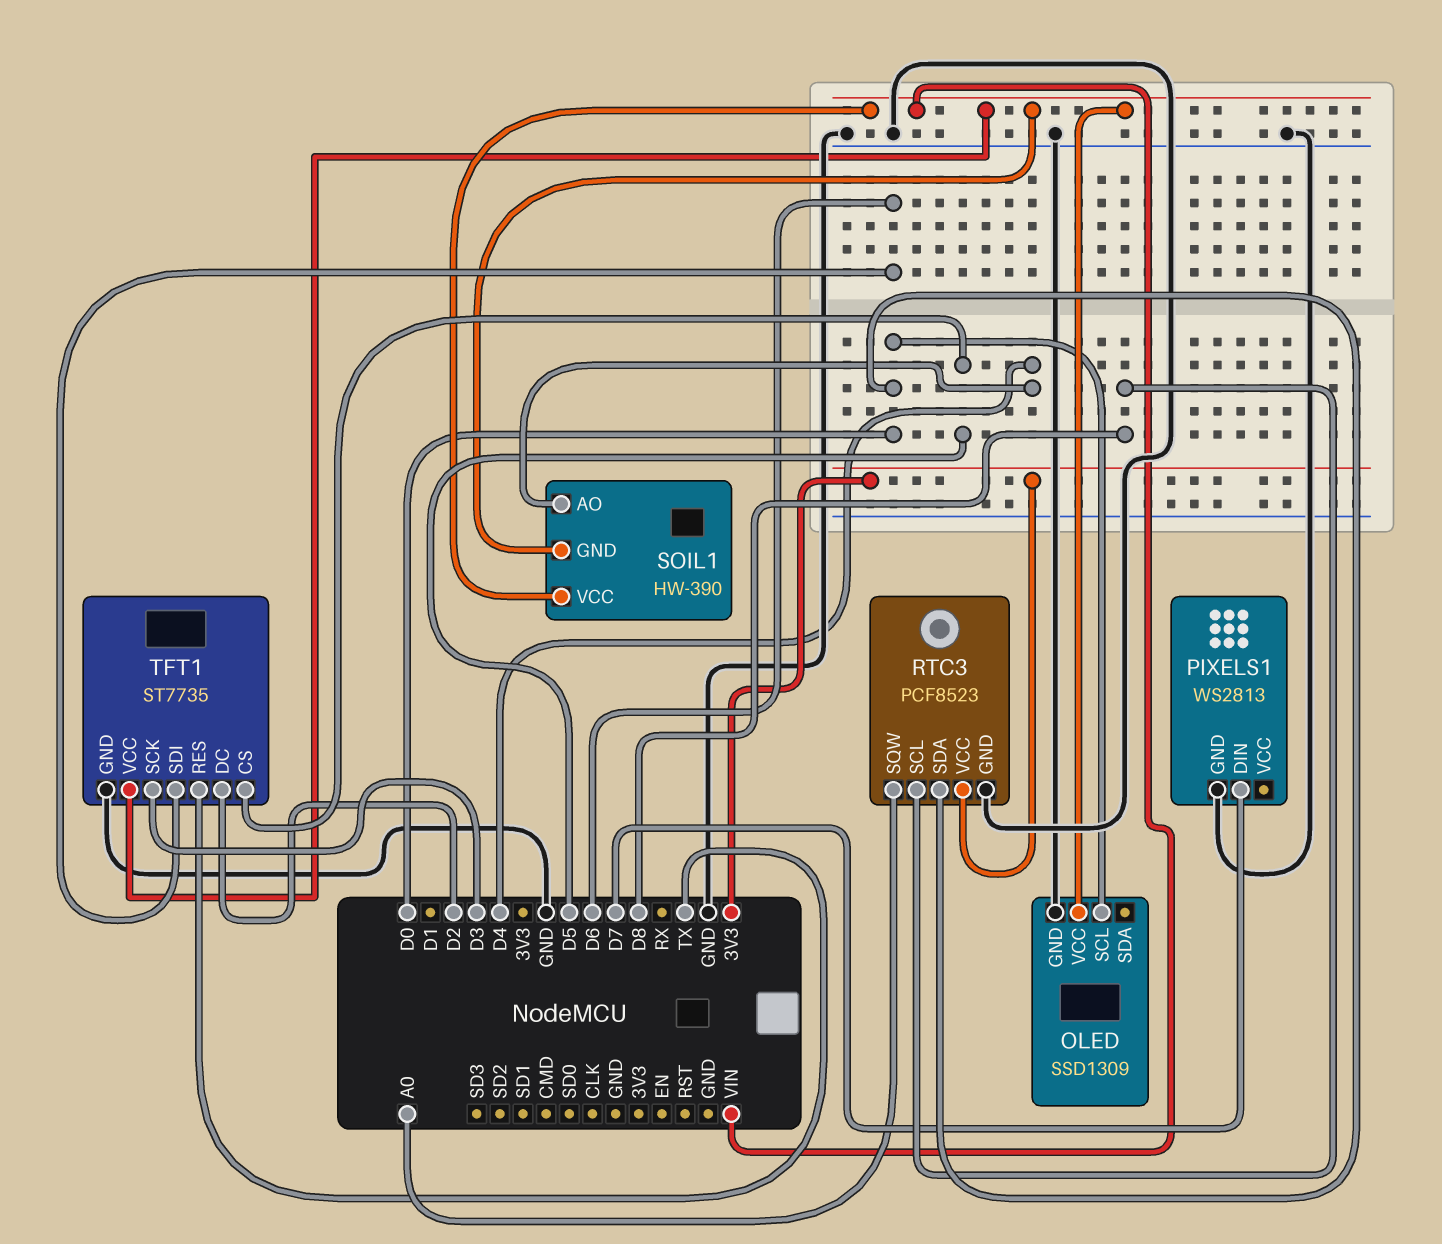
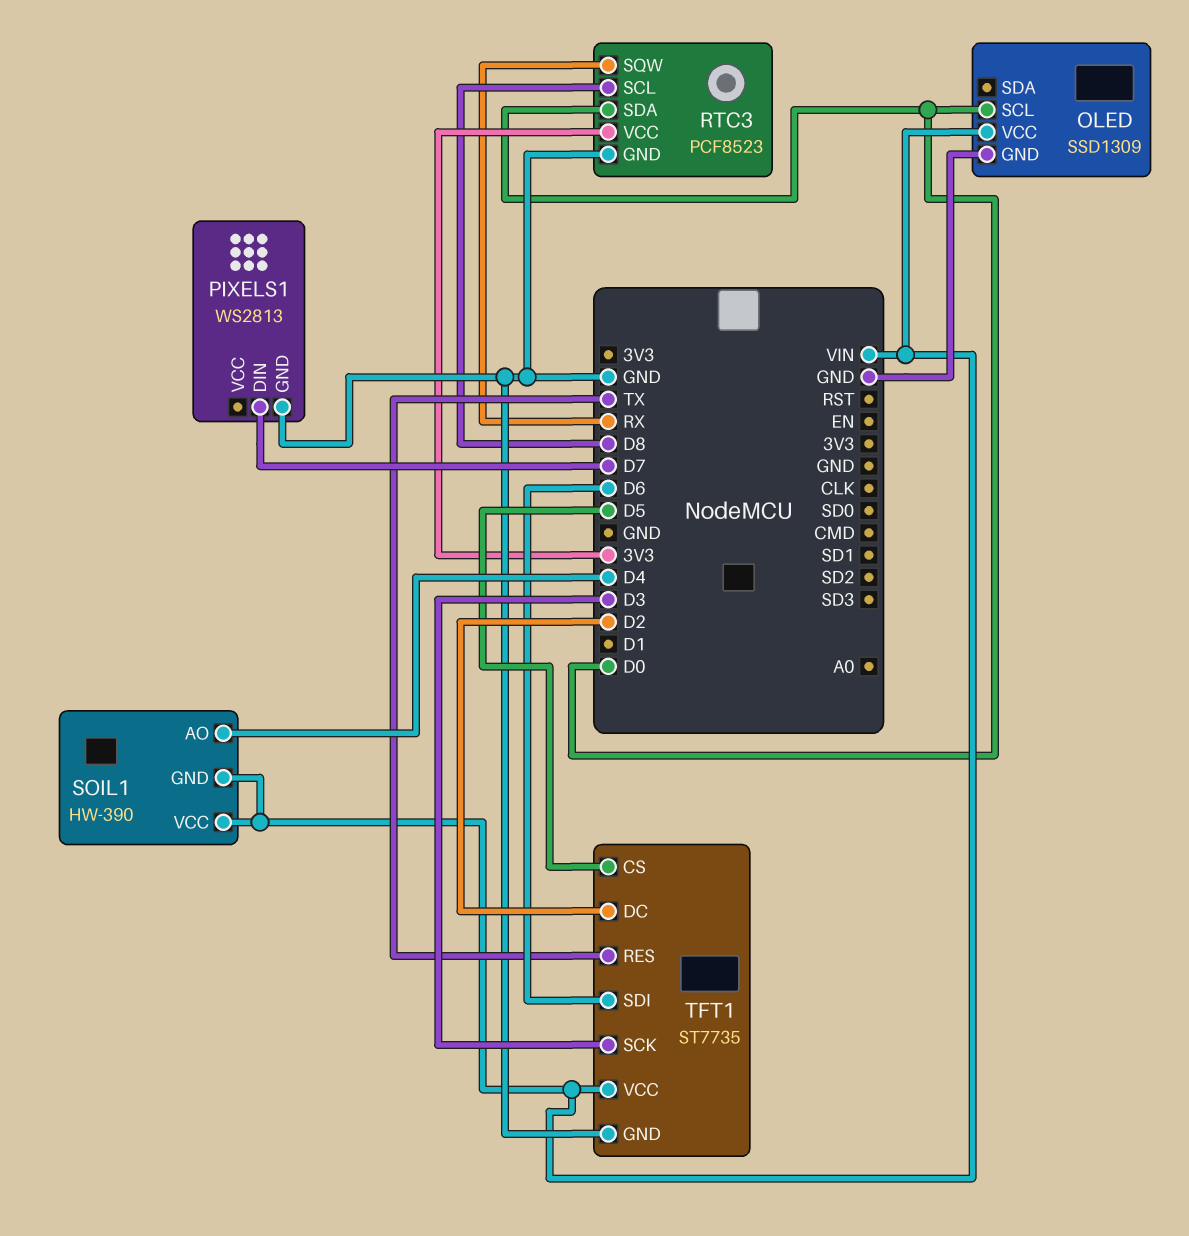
RTC3 pin SQW: A0 -> RX

